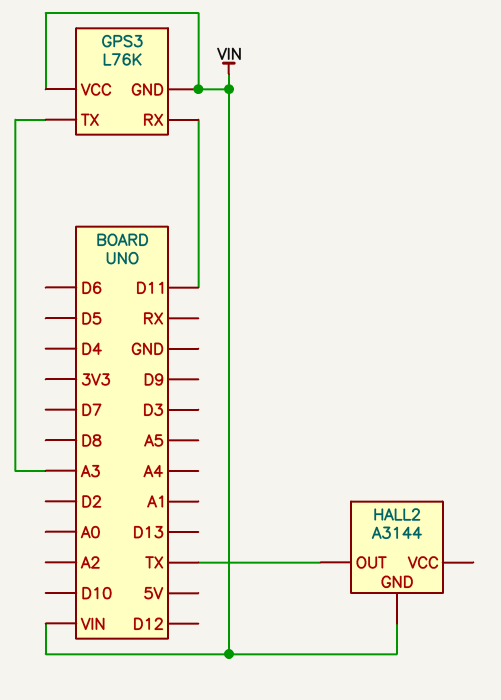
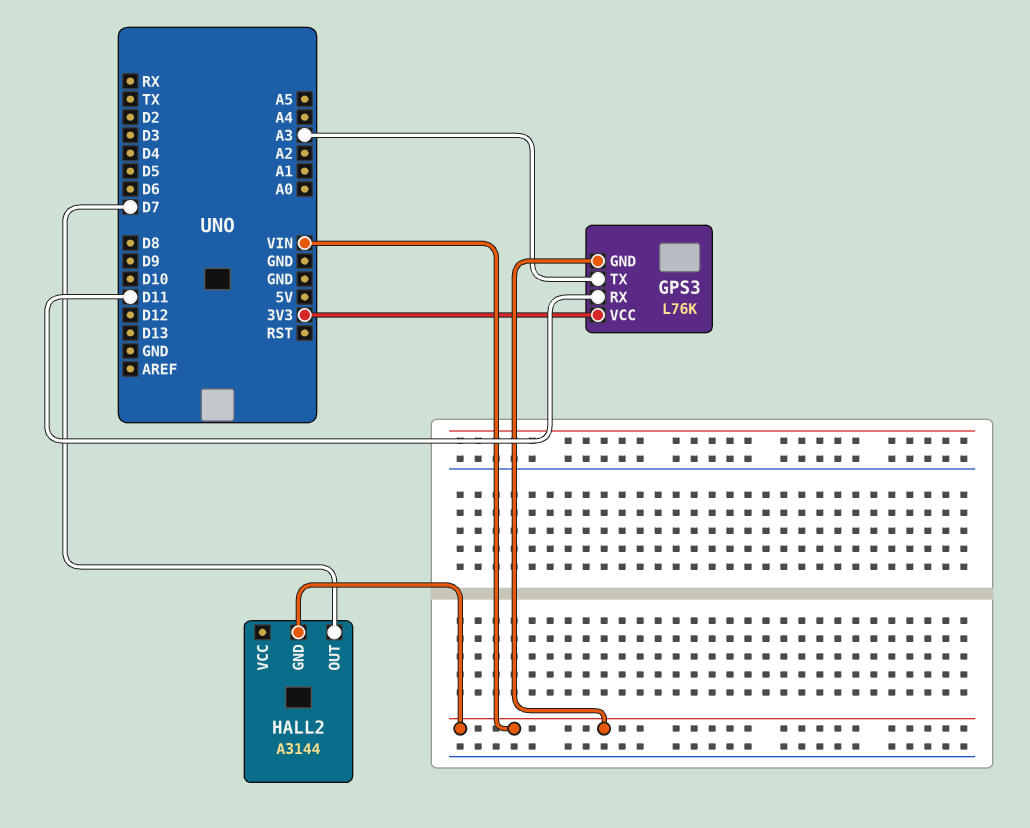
GPS3 pin VCC: VIN -> 3V3
HALL2 pin OUT: TX -> D7

